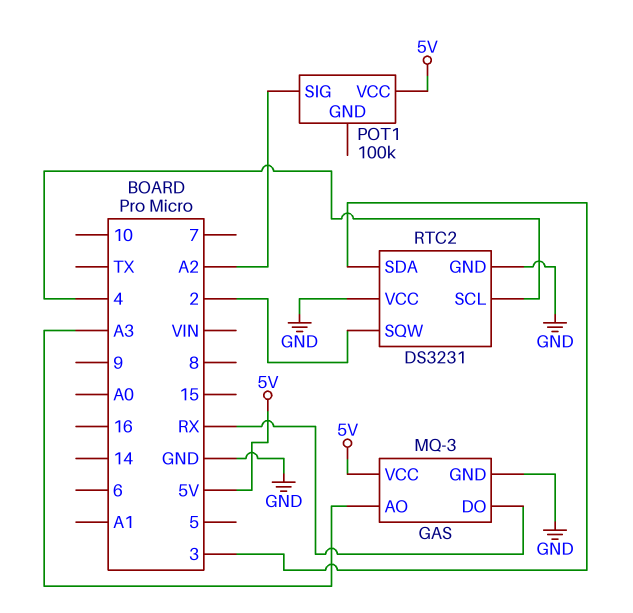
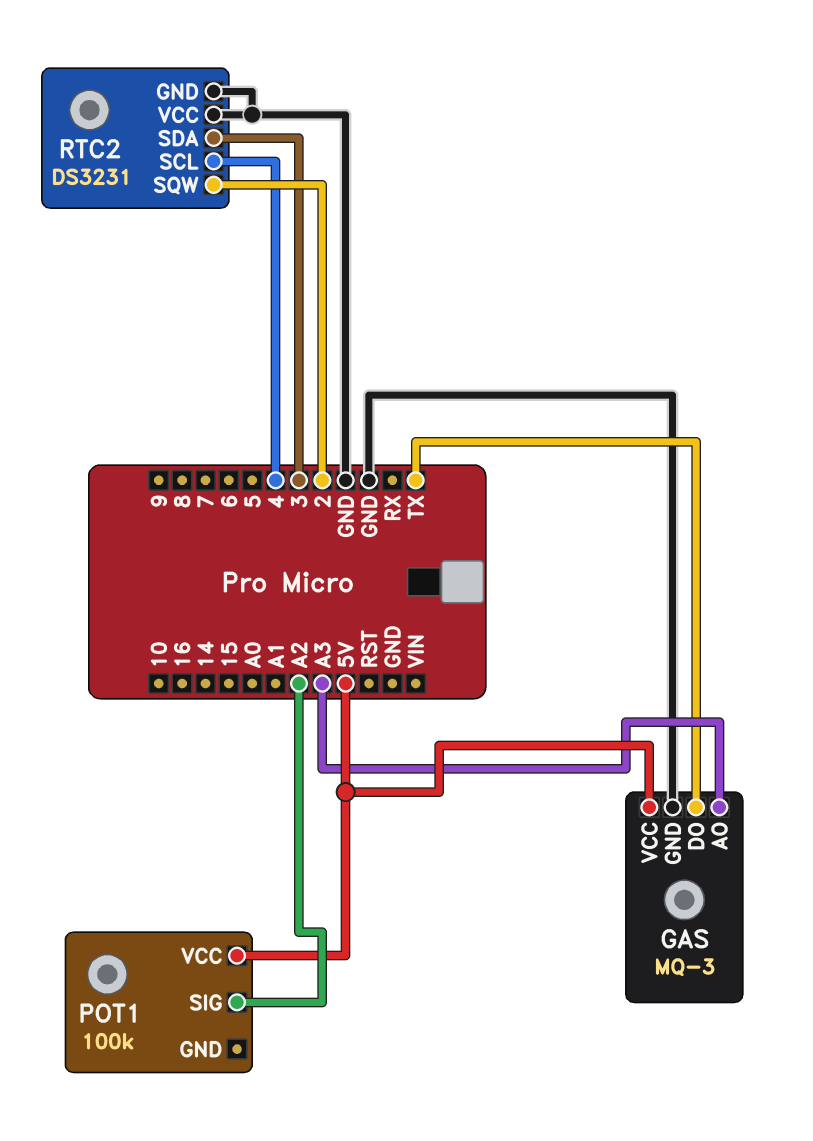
GAS pin DO: RX -> TX

